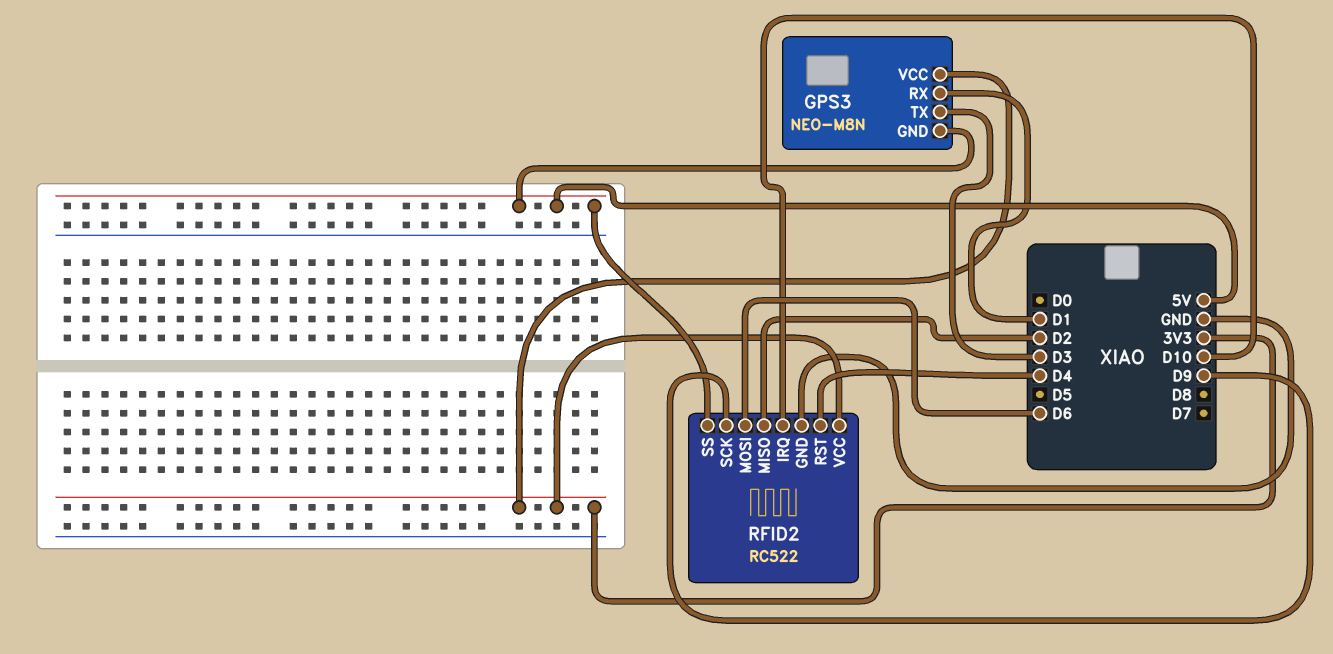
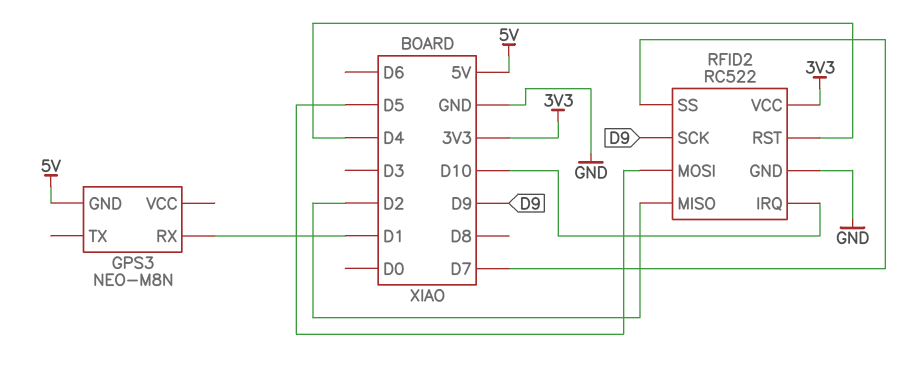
GPS3 pin TX: D3 -> none
GPS3 pin VCC: 3V3 -> none
RFID2 pin MOSI: D6 -> D5
RFID2 pin SS: 5V -> D7

